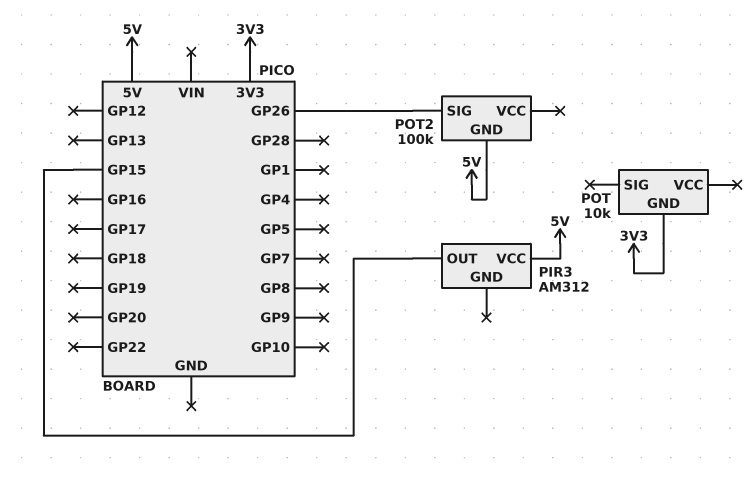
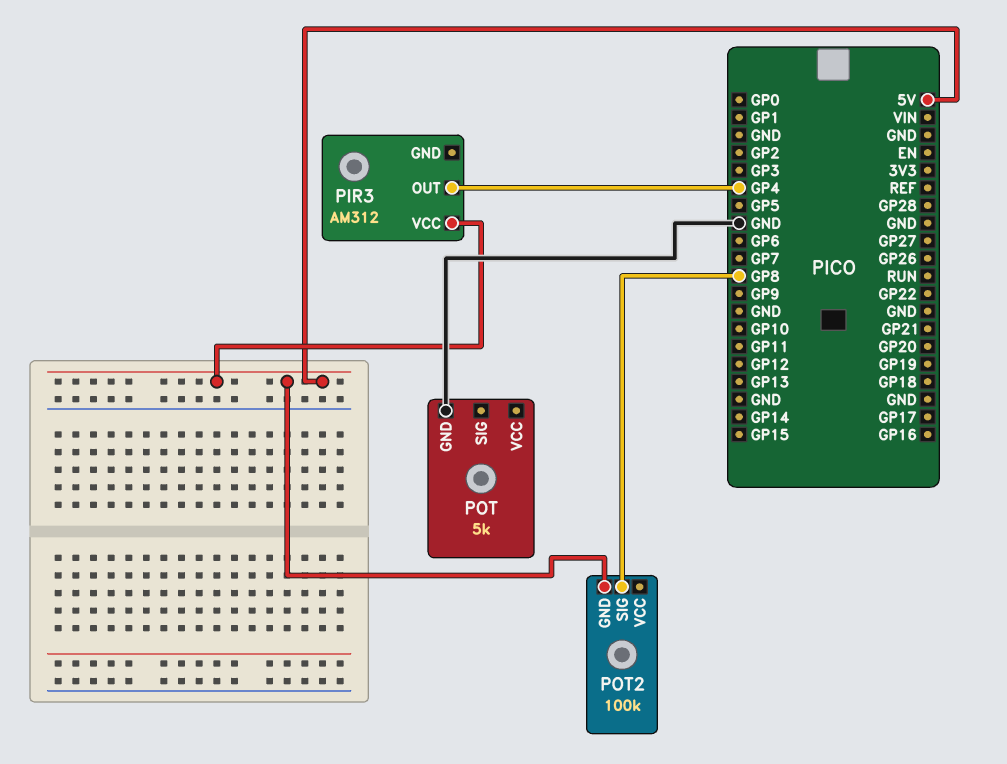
PIR3 pin OUT: GP15 -> GP4
POT: 10k -> 5k
POT pin GND: 3V3 -> GND
POT2 pin SIG: GP26 -> GP8

